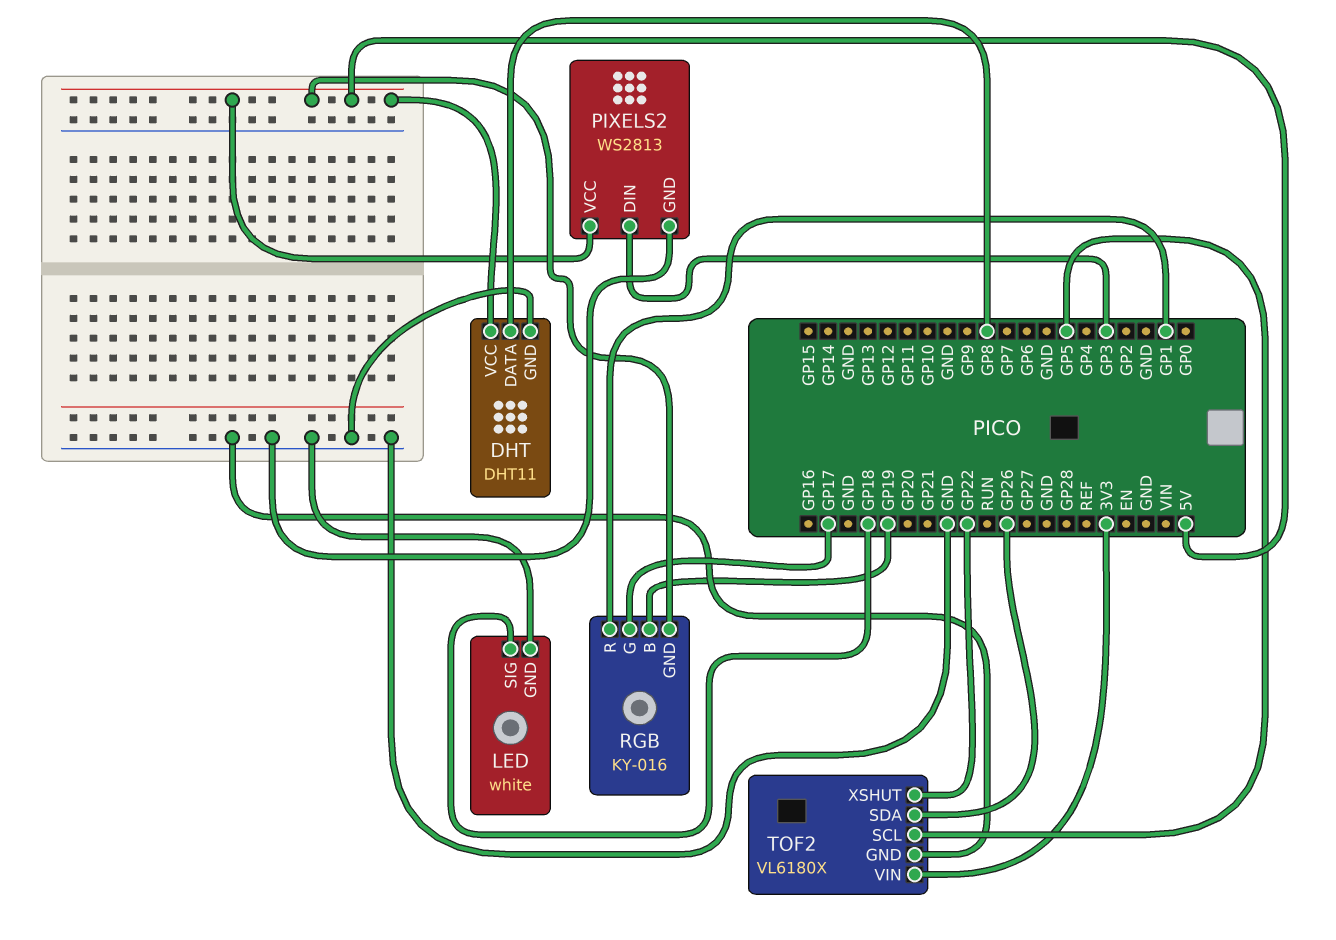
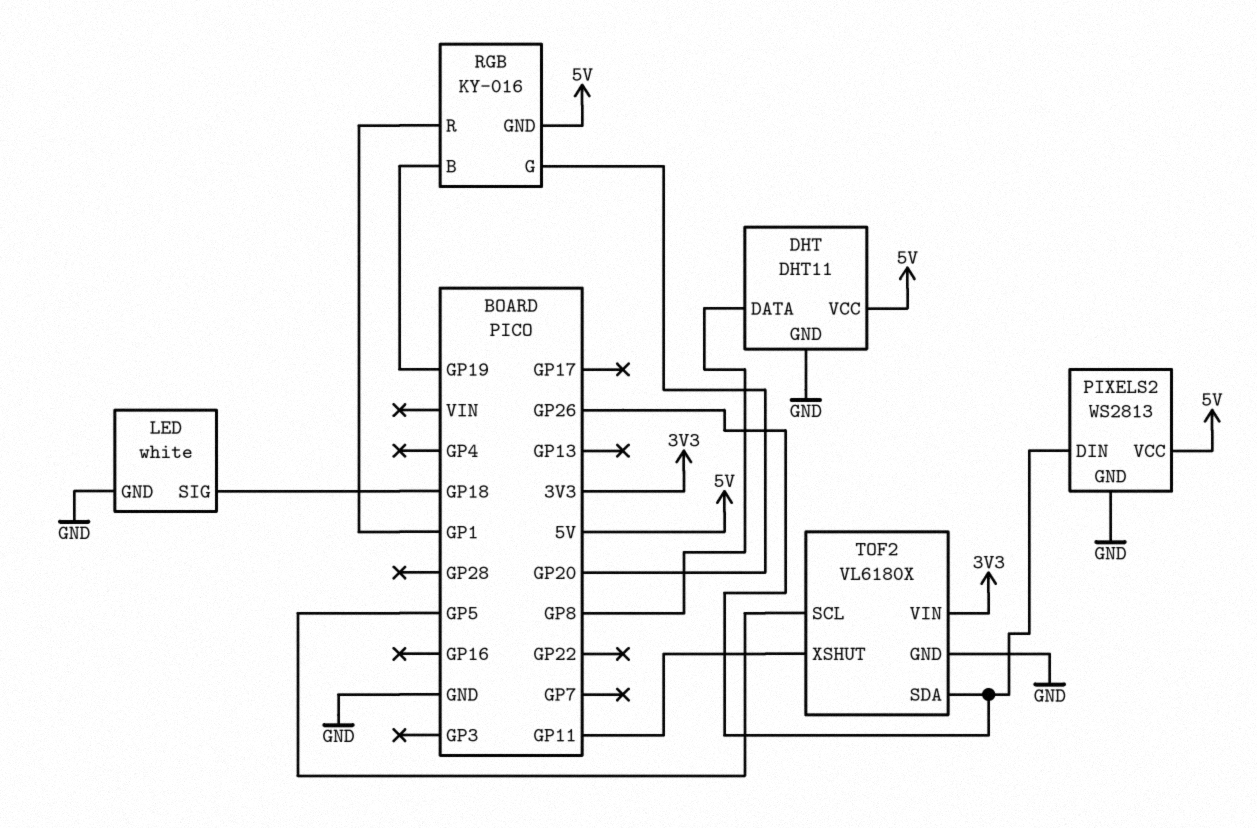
PIXELS2 pin DIN: GP3 -> GP26
RGB pin G: GP17 -> GP20
TOF2 pin XSHUT: GP22 -> GP11

